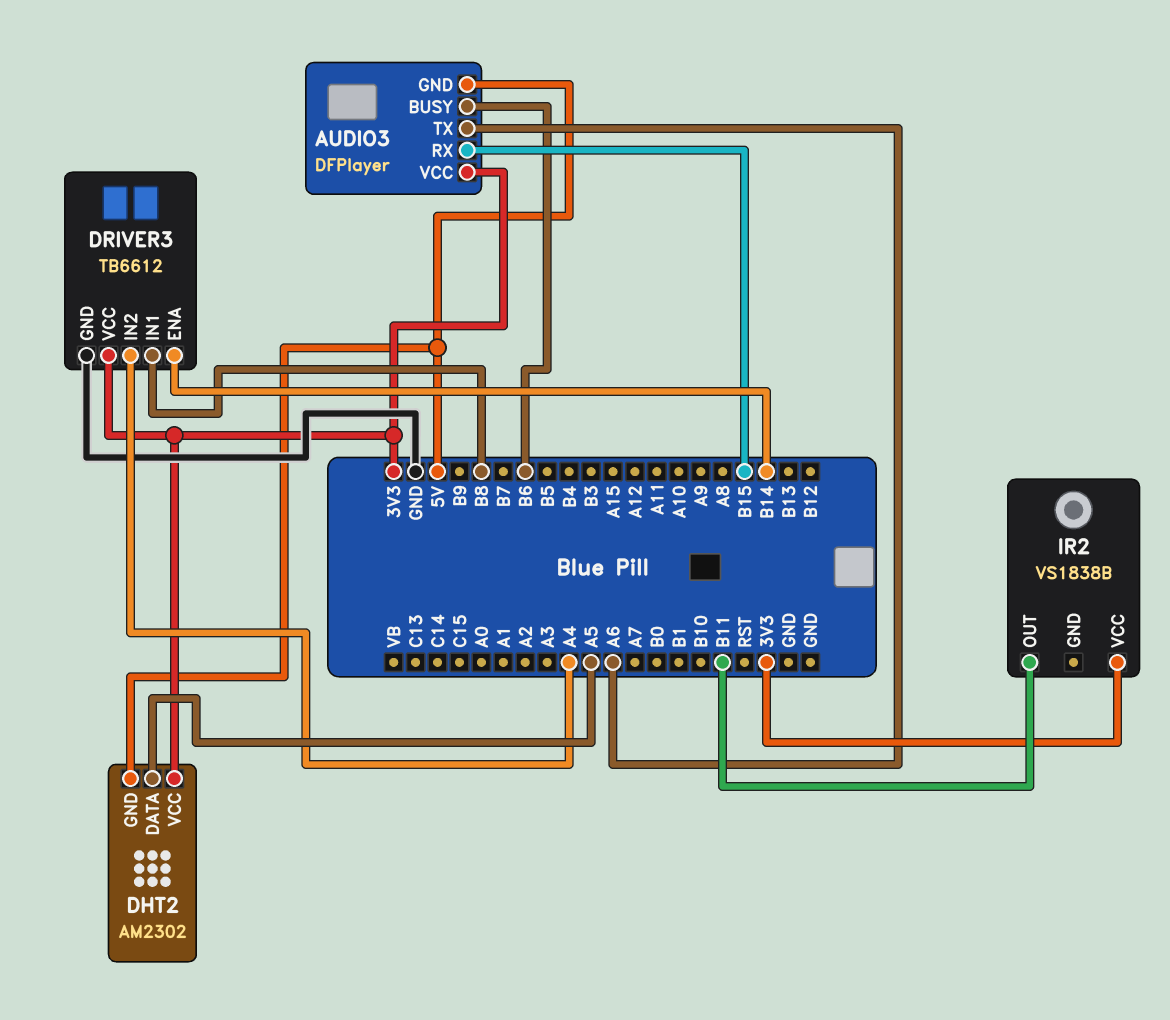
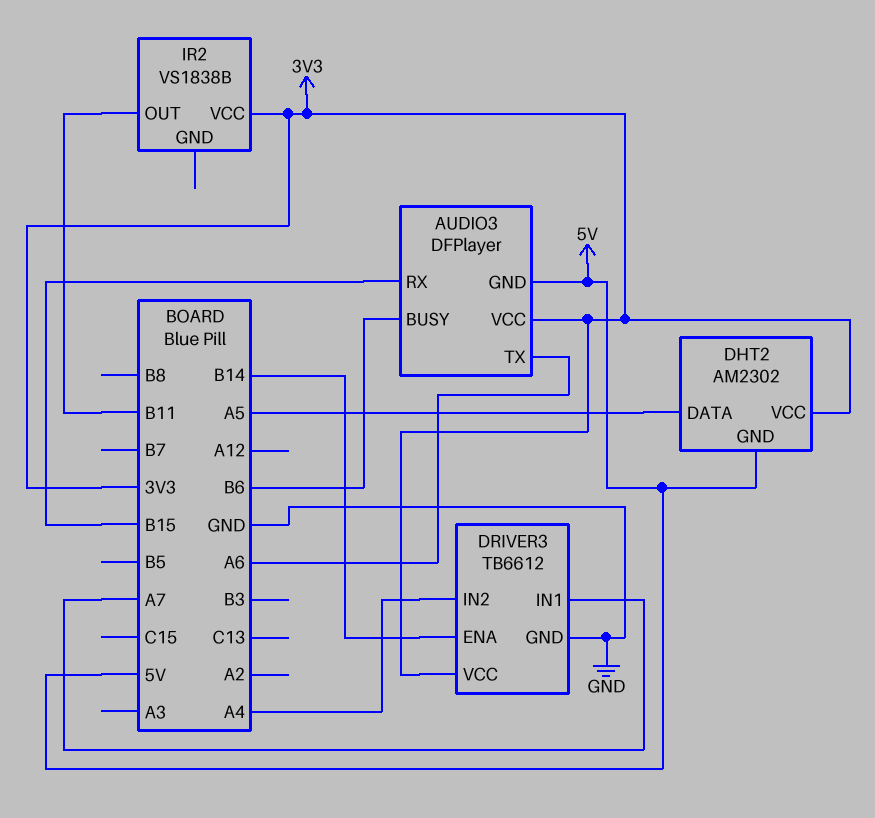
DRIVER3 pin IN1: B8 -> A7

